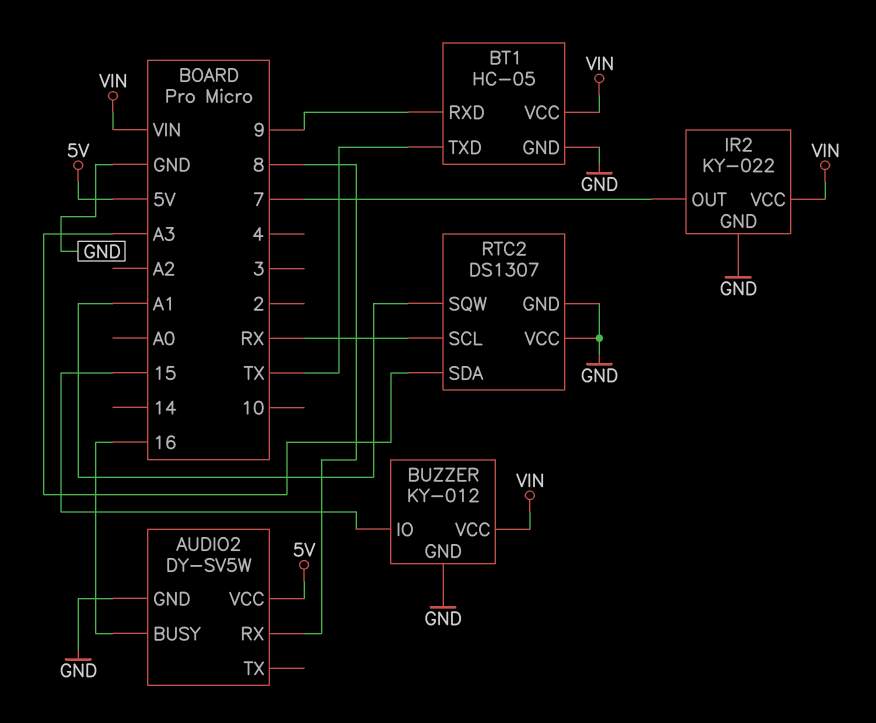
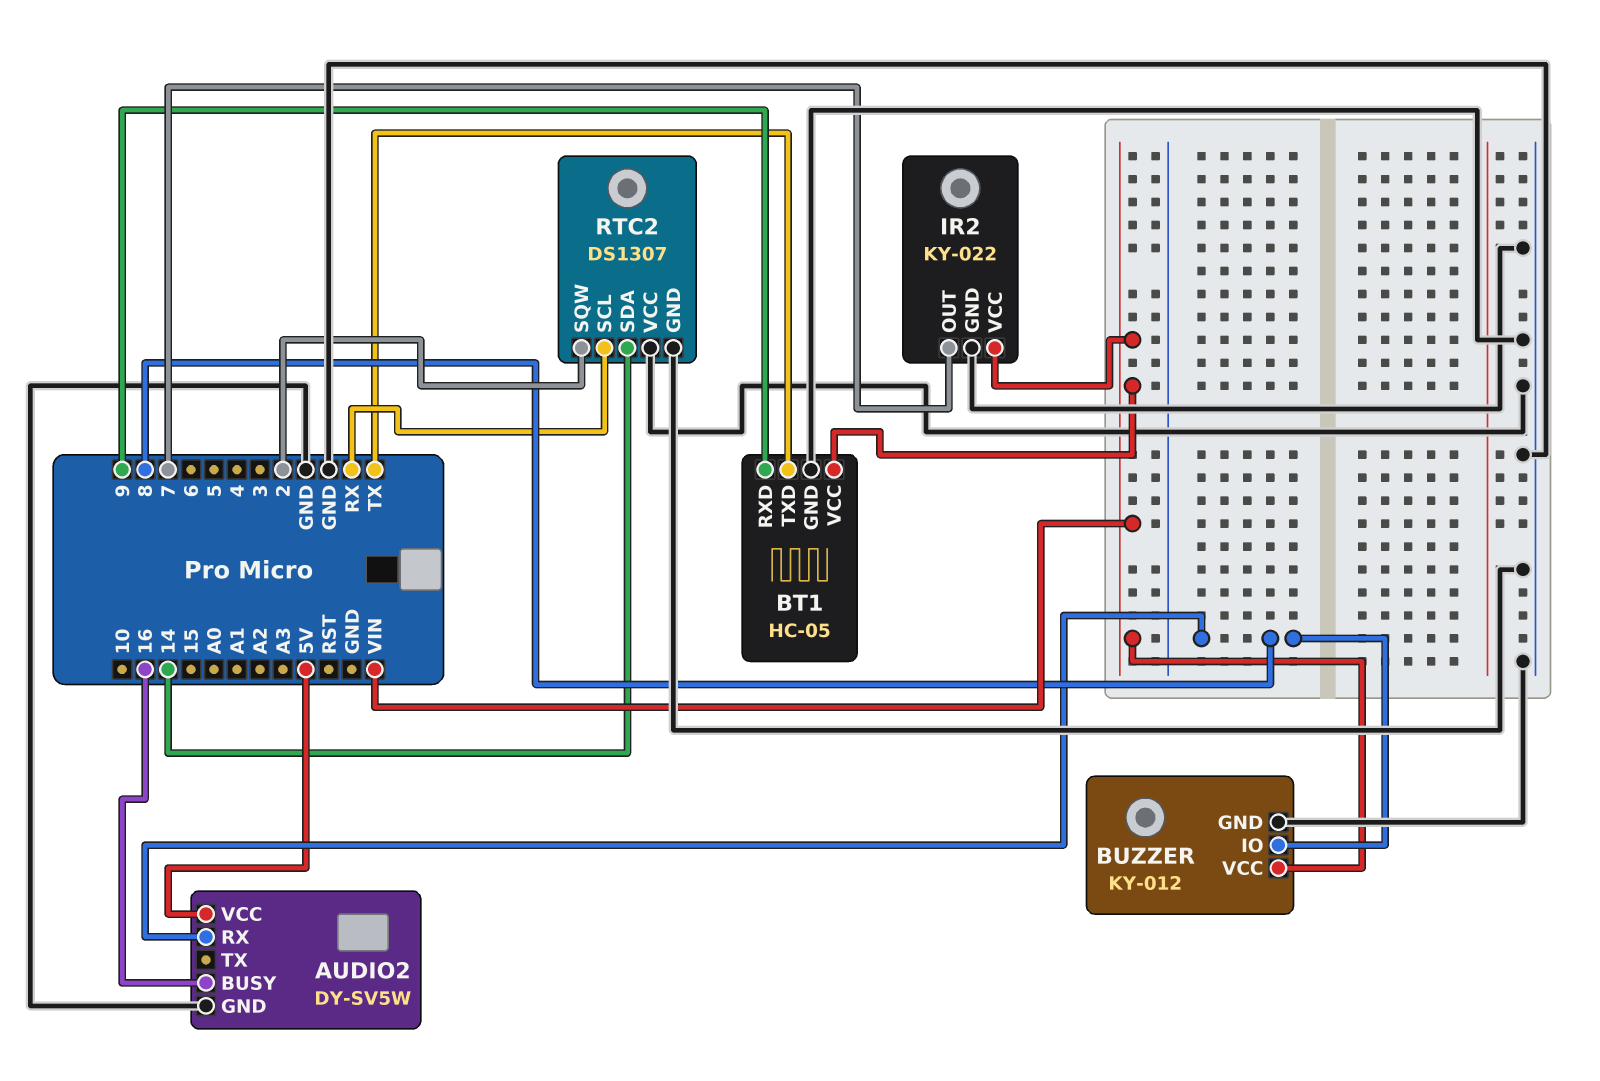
BUZZER pin IO: 15 -> 8
RTC2 pin SDA: A3 -> 14
RTC2 pin SQW: A1 -> 2

